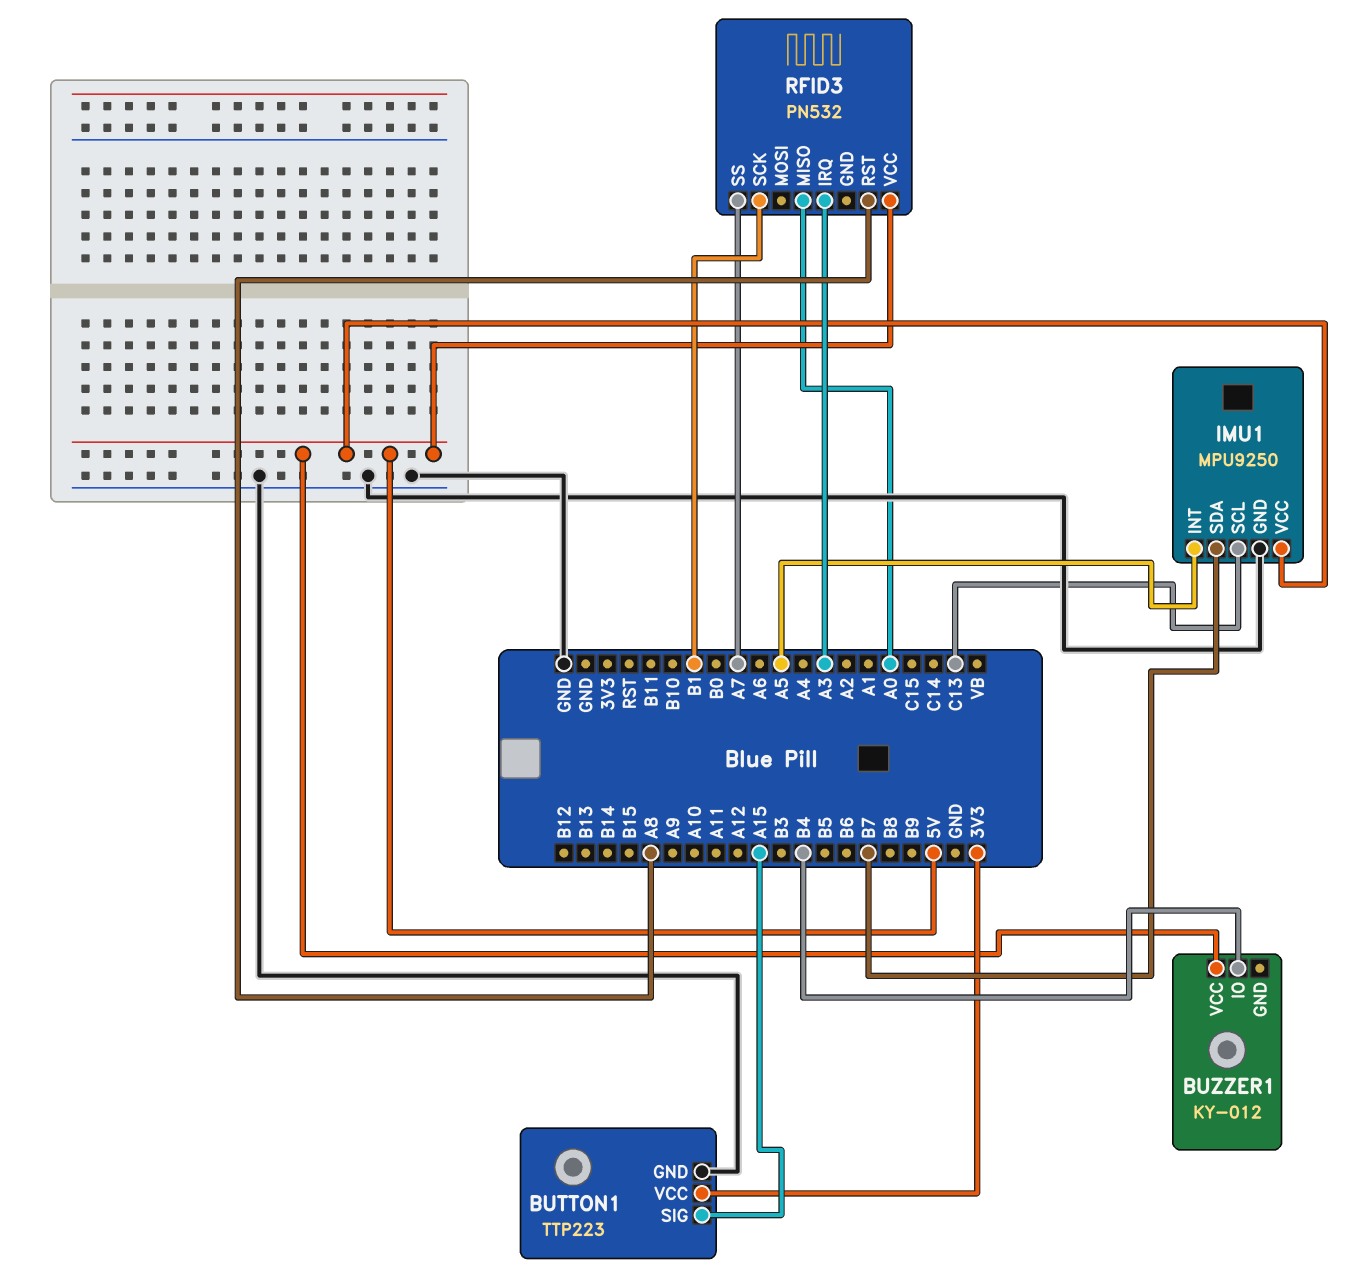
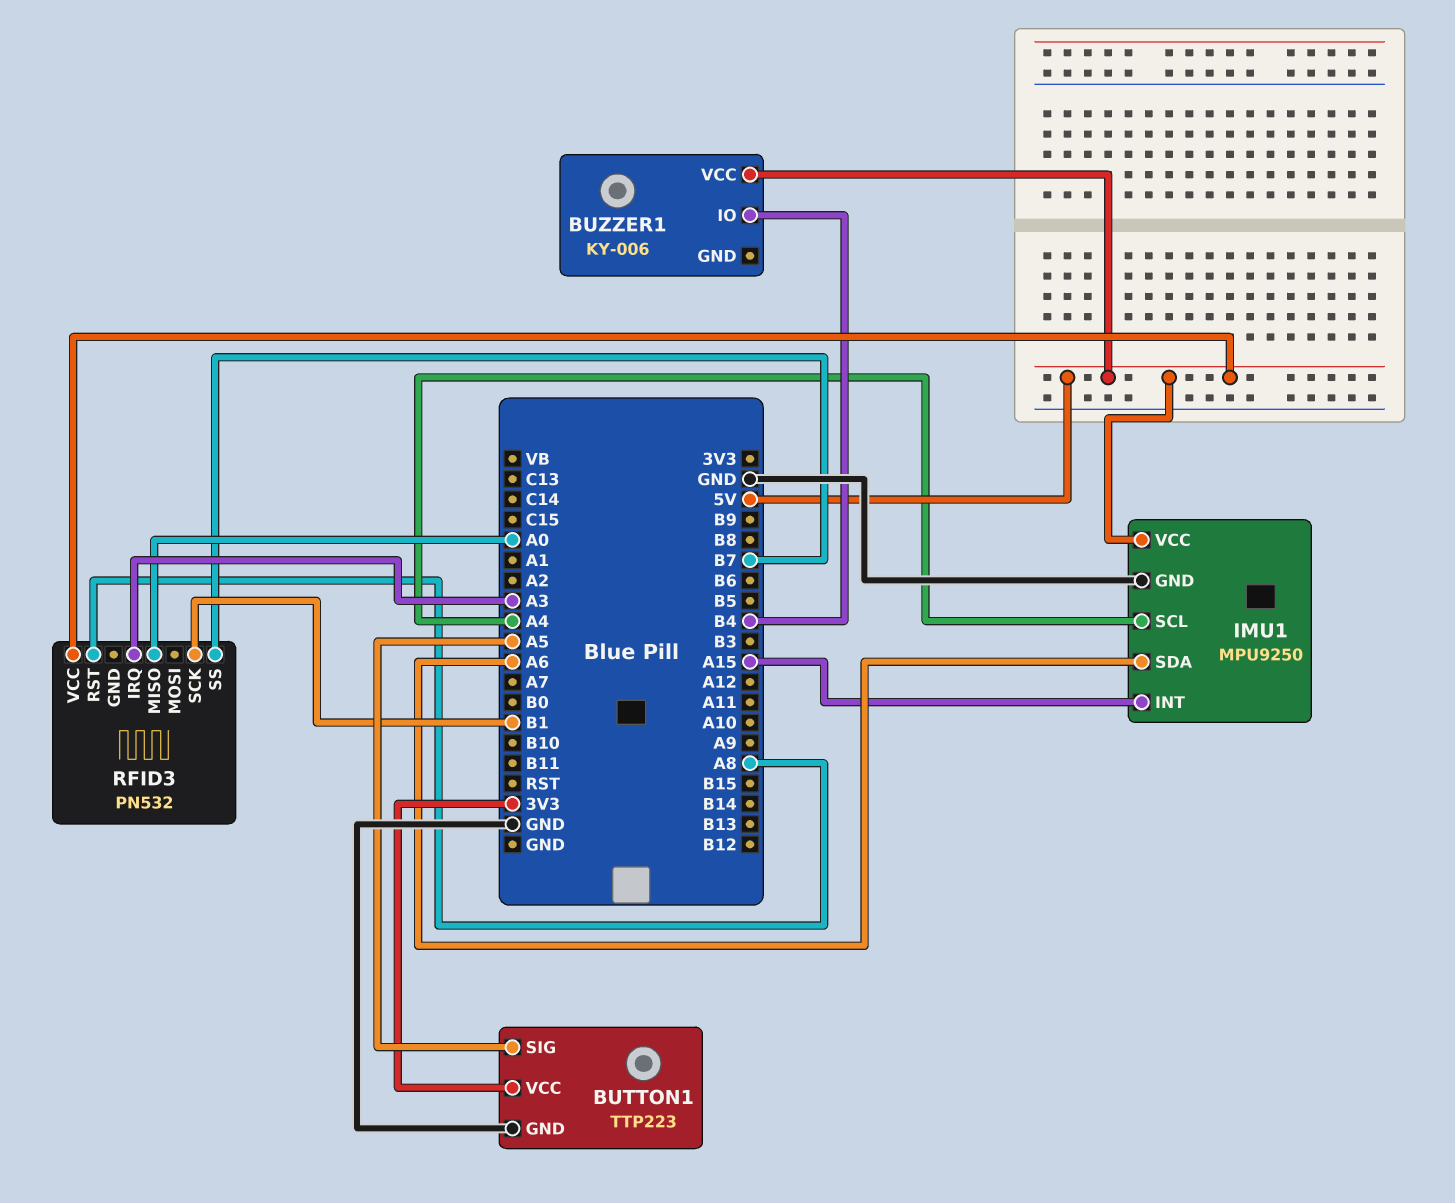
BUTTON1 pin SIG: A15 -> A5
BUZZER1: KY-012 -> KY-006
IMU1 pin INT: A5 -> A15
IMU1 pin SCL: C13 -> A4
IMU1 pin SDA: B7 -> A6
RFID3 pin SS: A7 -> B7

